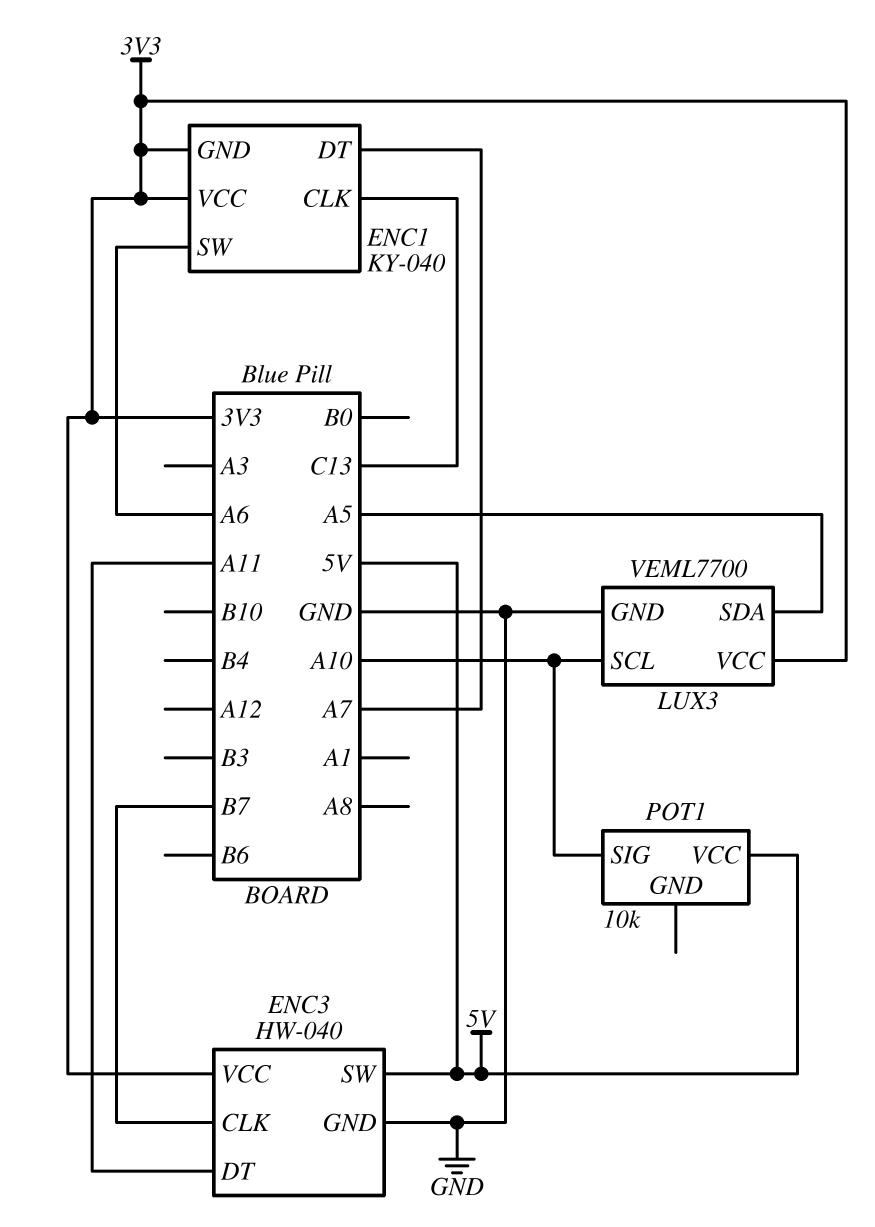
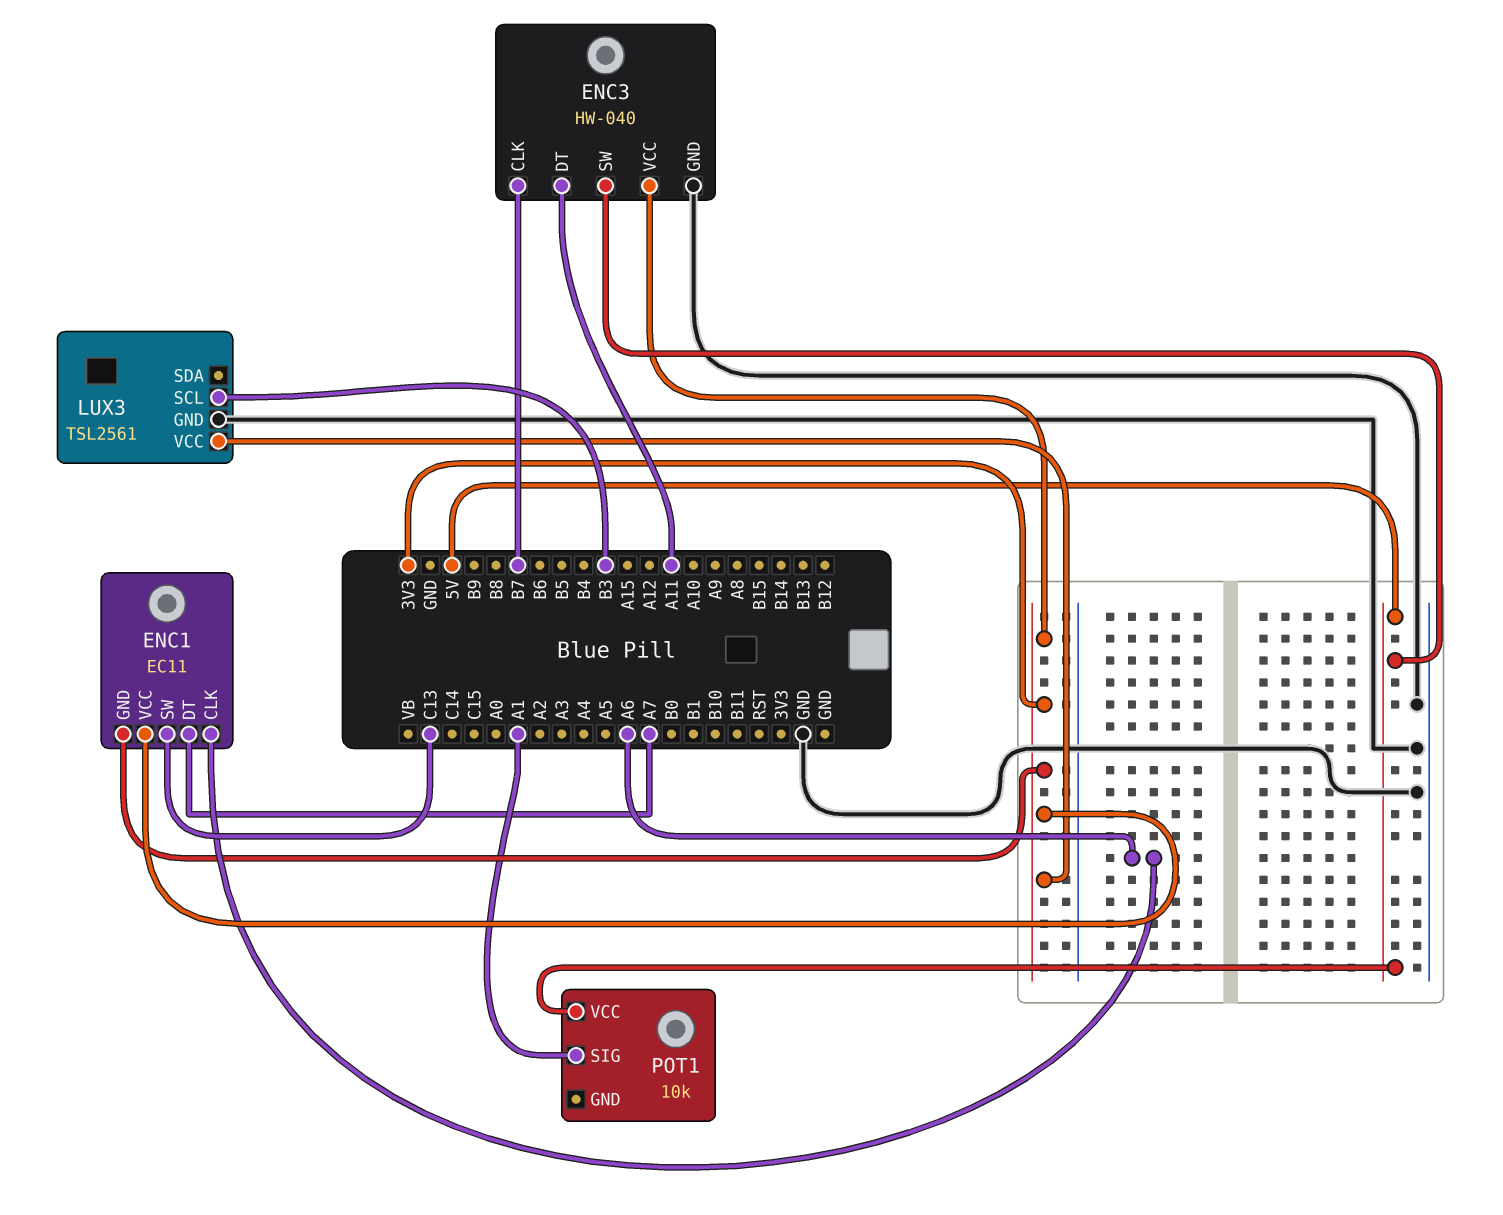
ENC1: KY-040 -> EC11
ENC1 pin CLK: C13 -> A6
ENC1 pin SW: A6 -> C13
LUX3: VEML7700 -> TSL2561
LUX3 pin SCL: A10 -> B3
LUX3 pin SDA: A5 -> none
POT1 pin SIG: A10 -> A1

